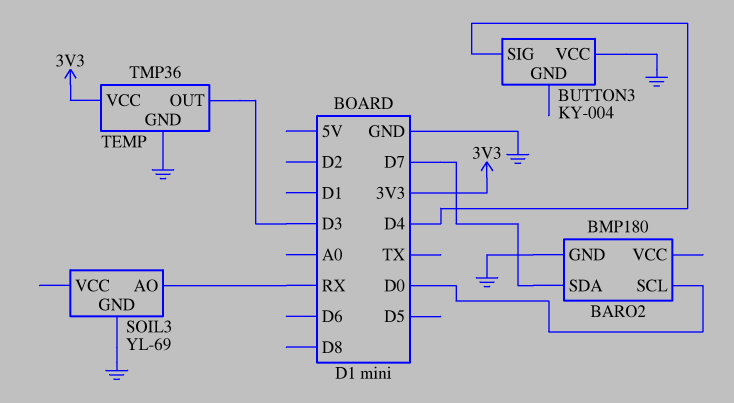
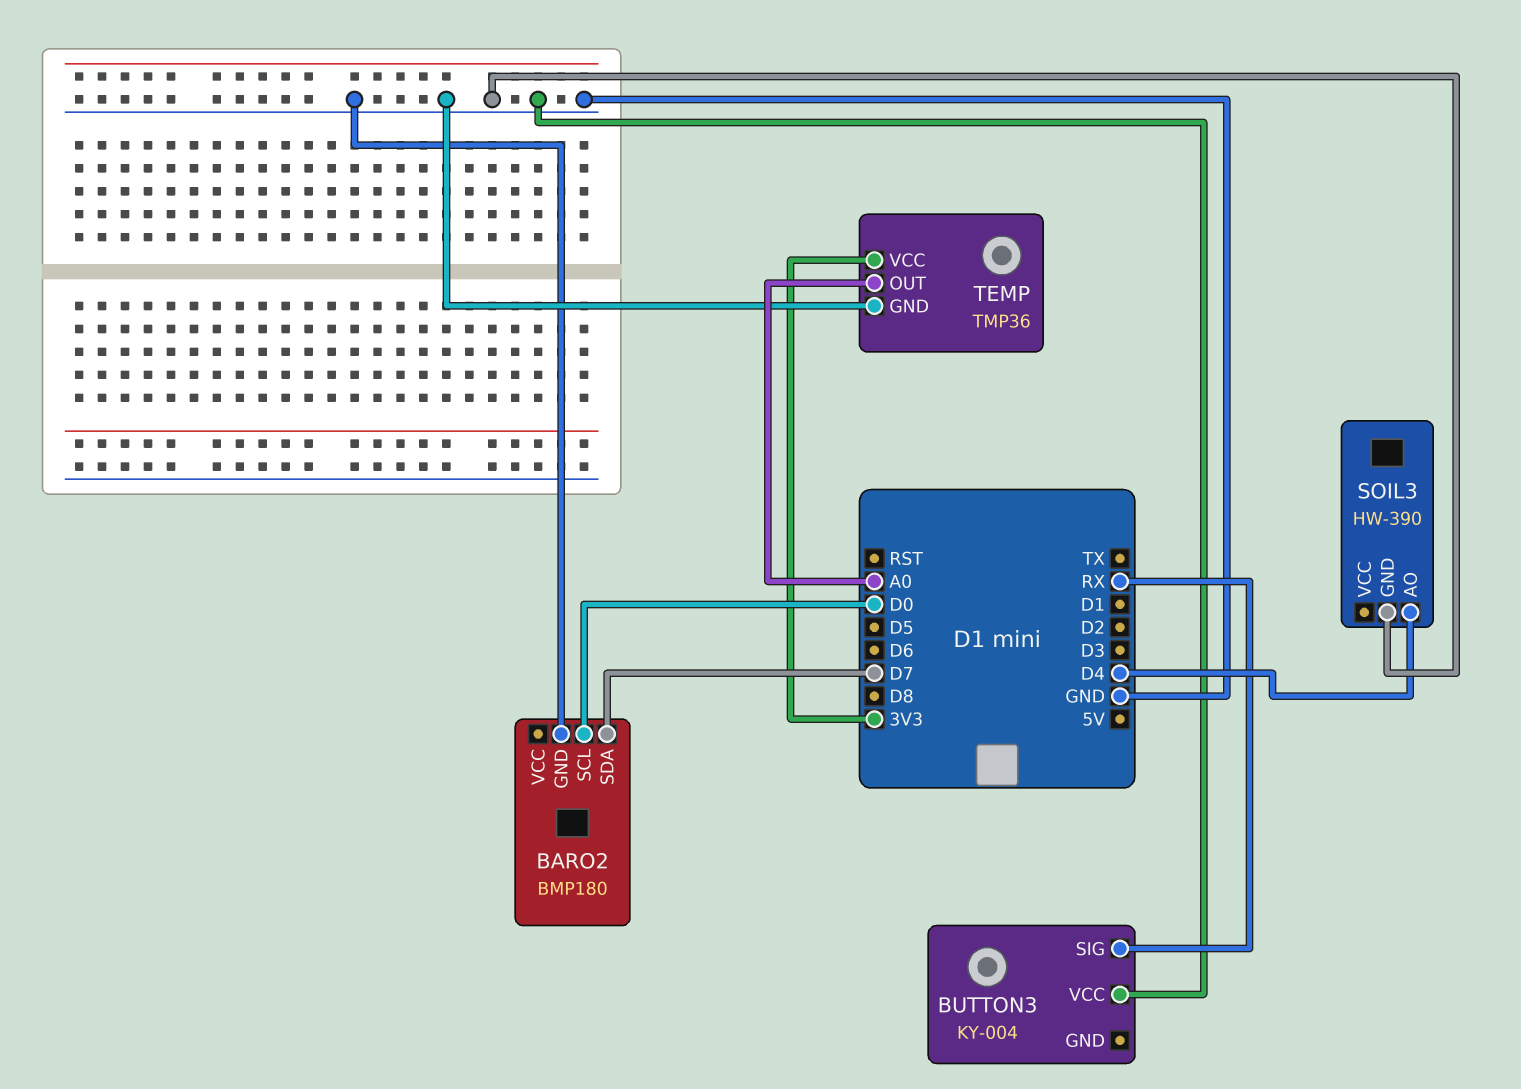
BUTTON3 pin SIG: D4 -> RX
SOIL3: YL-69 -> HW-390
SOIL3 pin AO: RX -> D4
TEMP pin OUT: D3 -> A0

